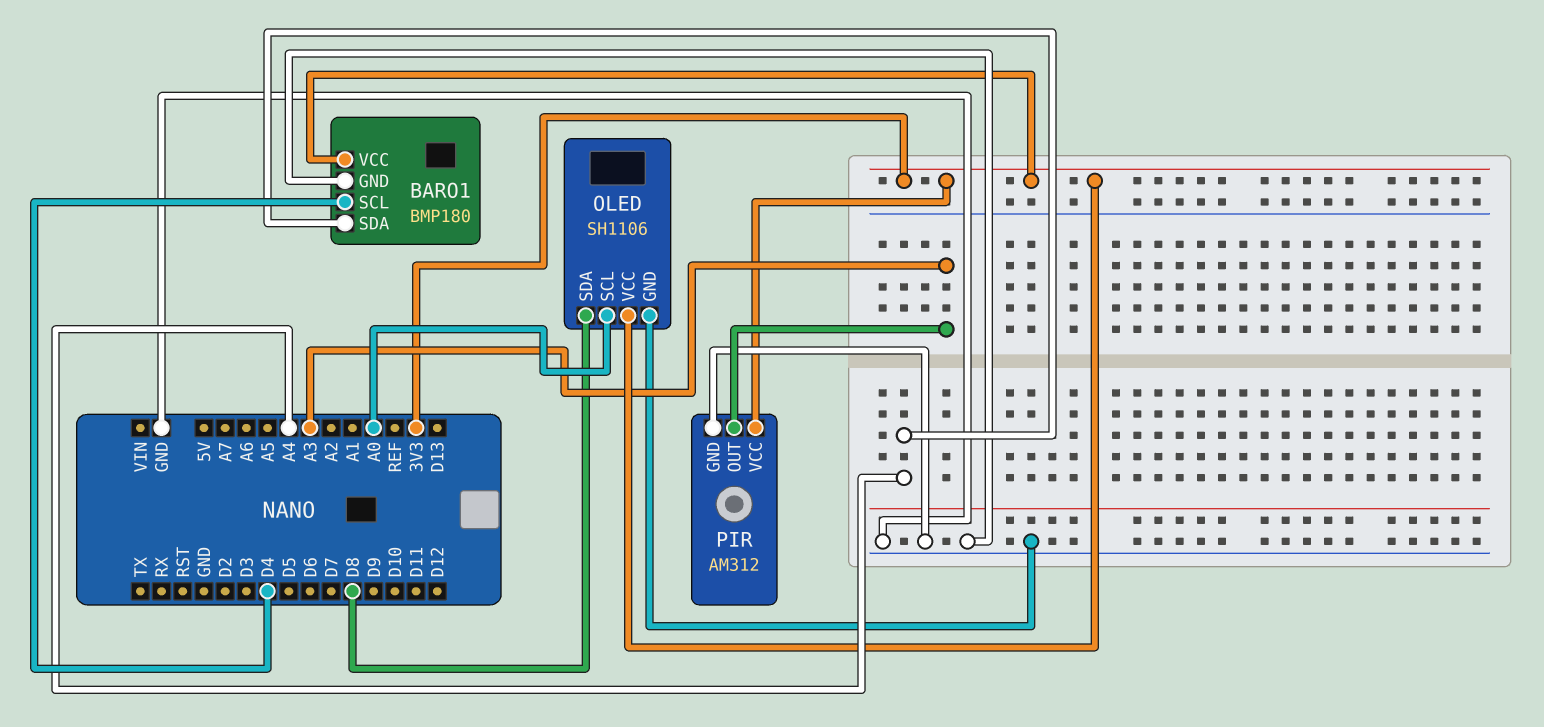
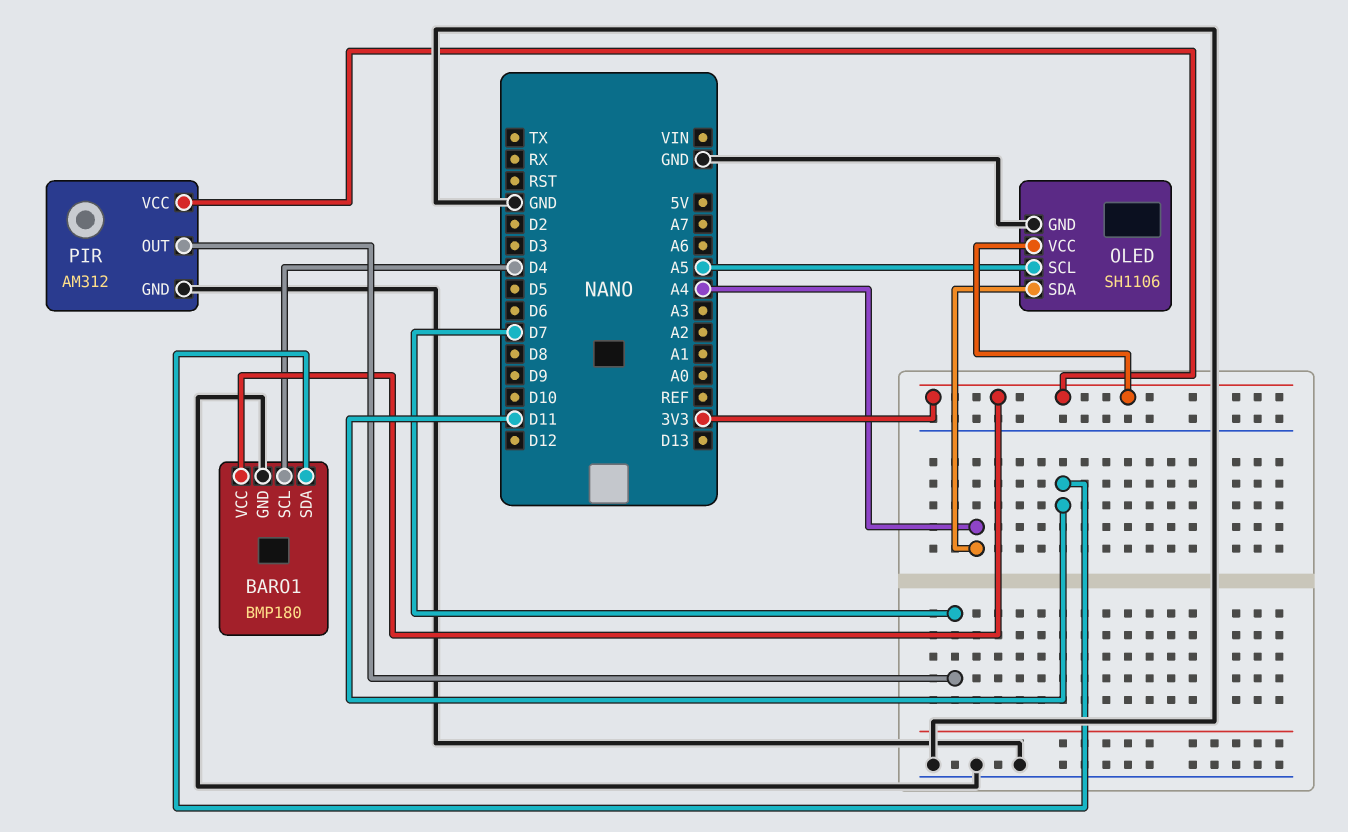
BARO1 pin SDA: A4 -> D11
OLED pin SCL: A0 -> A5
OLED pin SDA: D8 -> A4
PIR pin OUT: A3 -> D7

